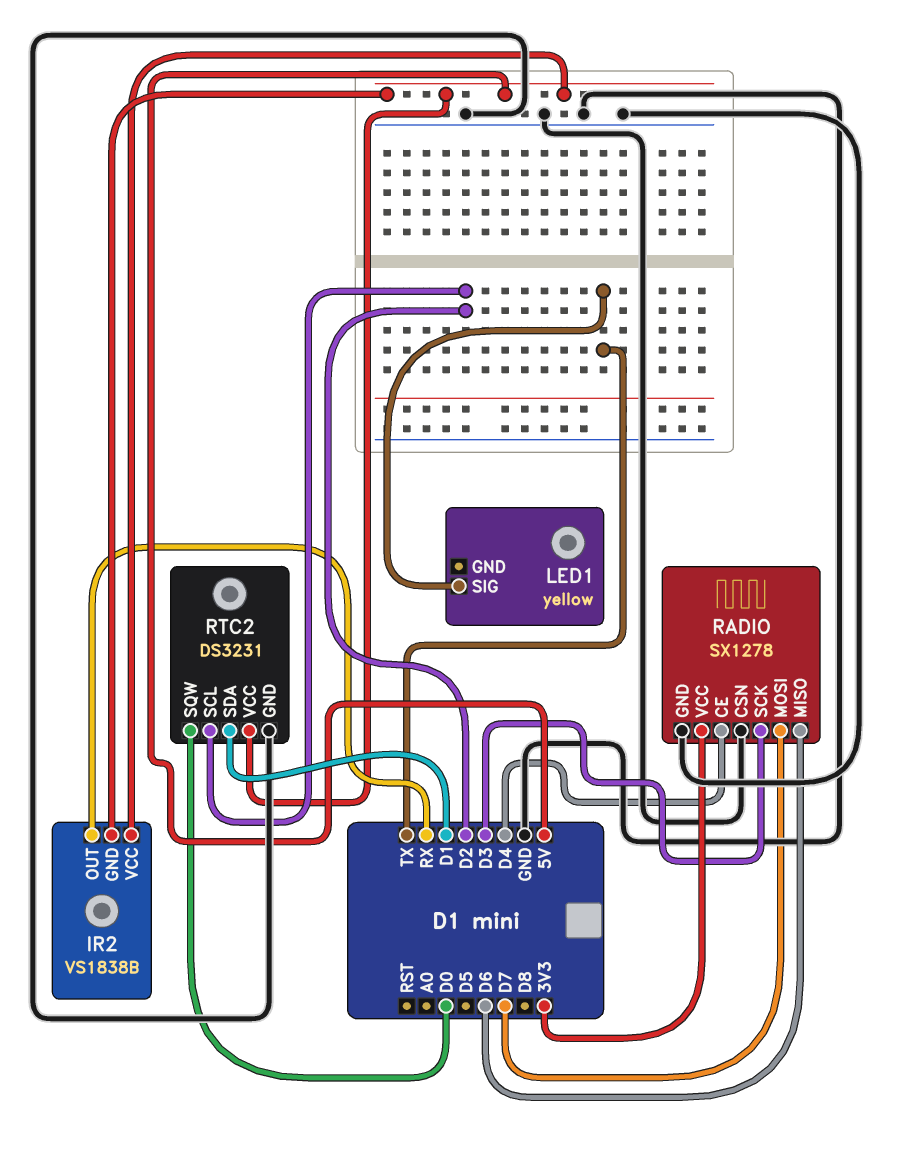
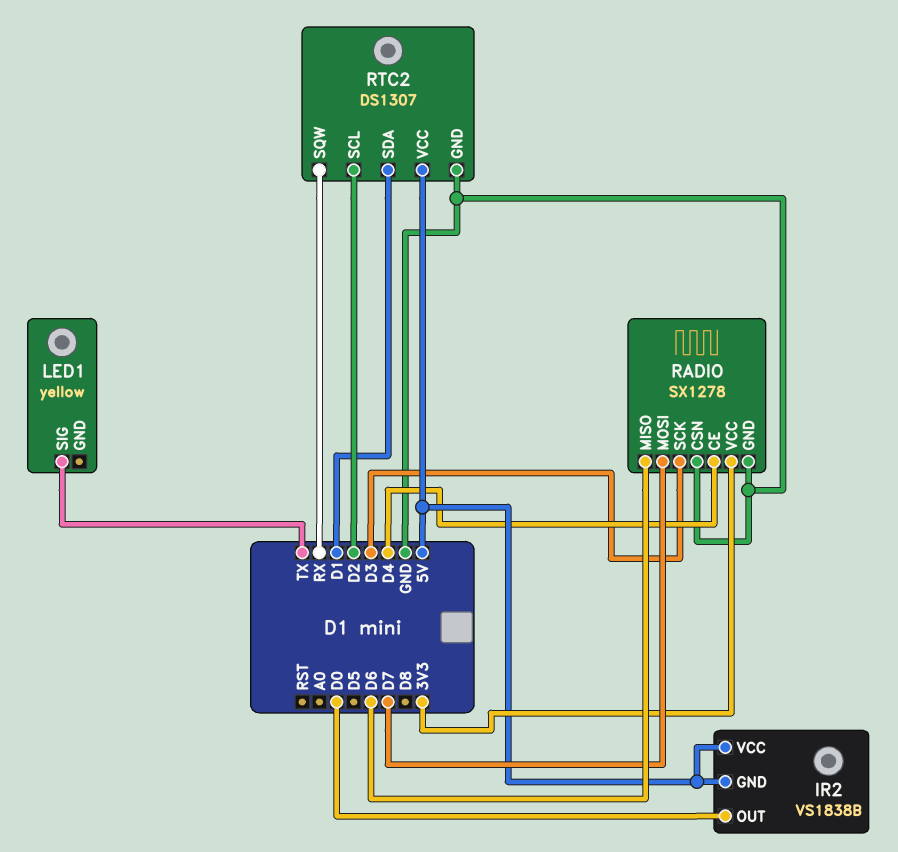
IR2 pin OUT: RX -> D0
RTC2: DS3231 -> DS1307
RTC2 pin SQW: D0 -> RX

